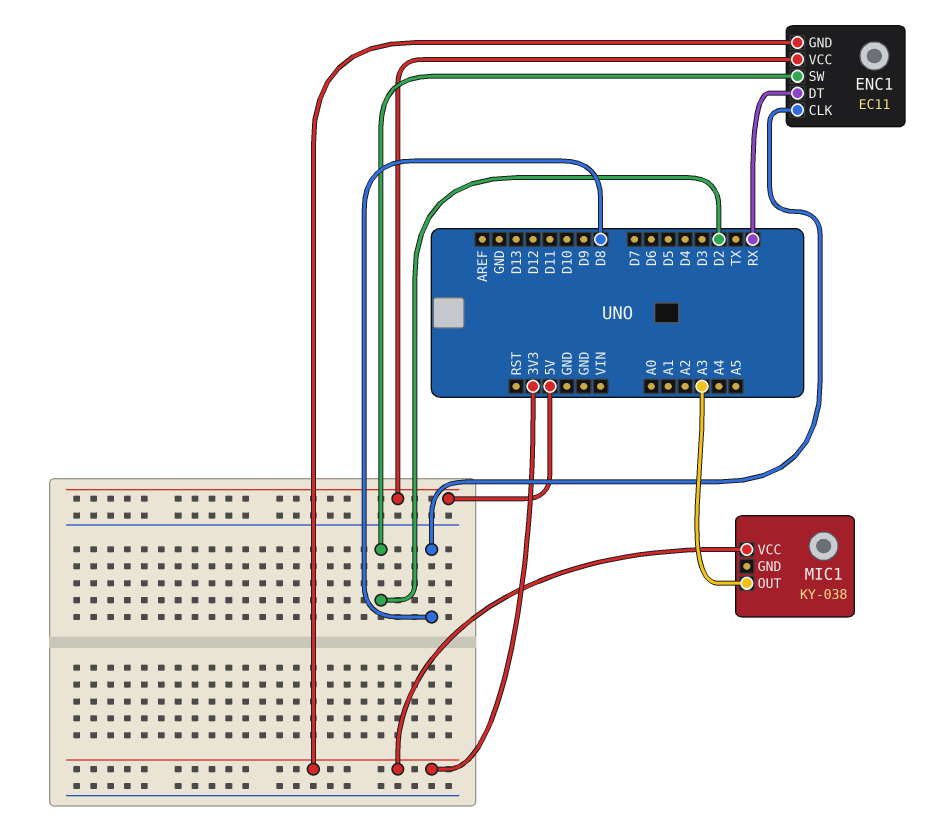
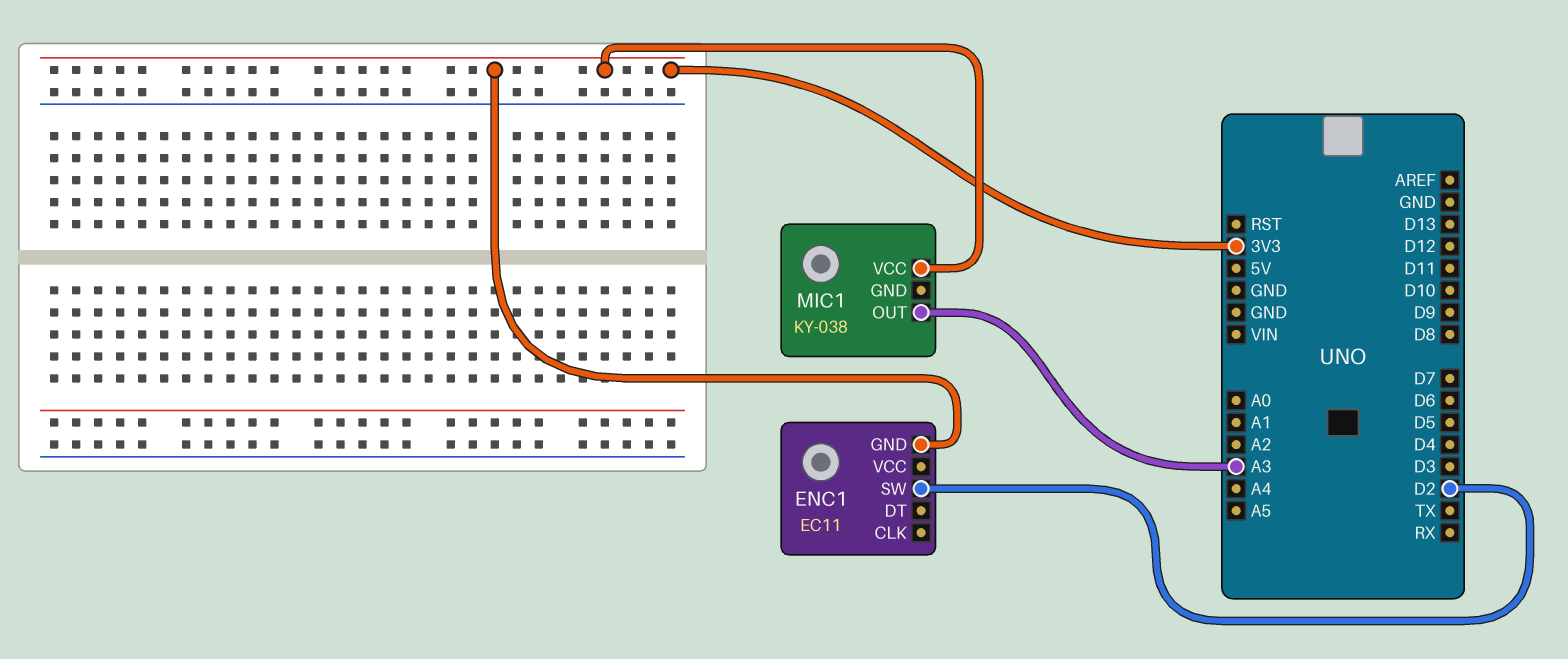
ENC1 pin CLK: D8 -> none
ENC1 pin DT: RX -> none
ENC1 pin VCC: 5V -> none

